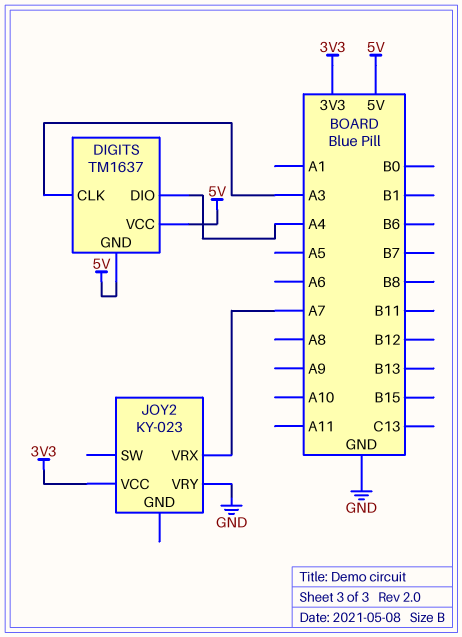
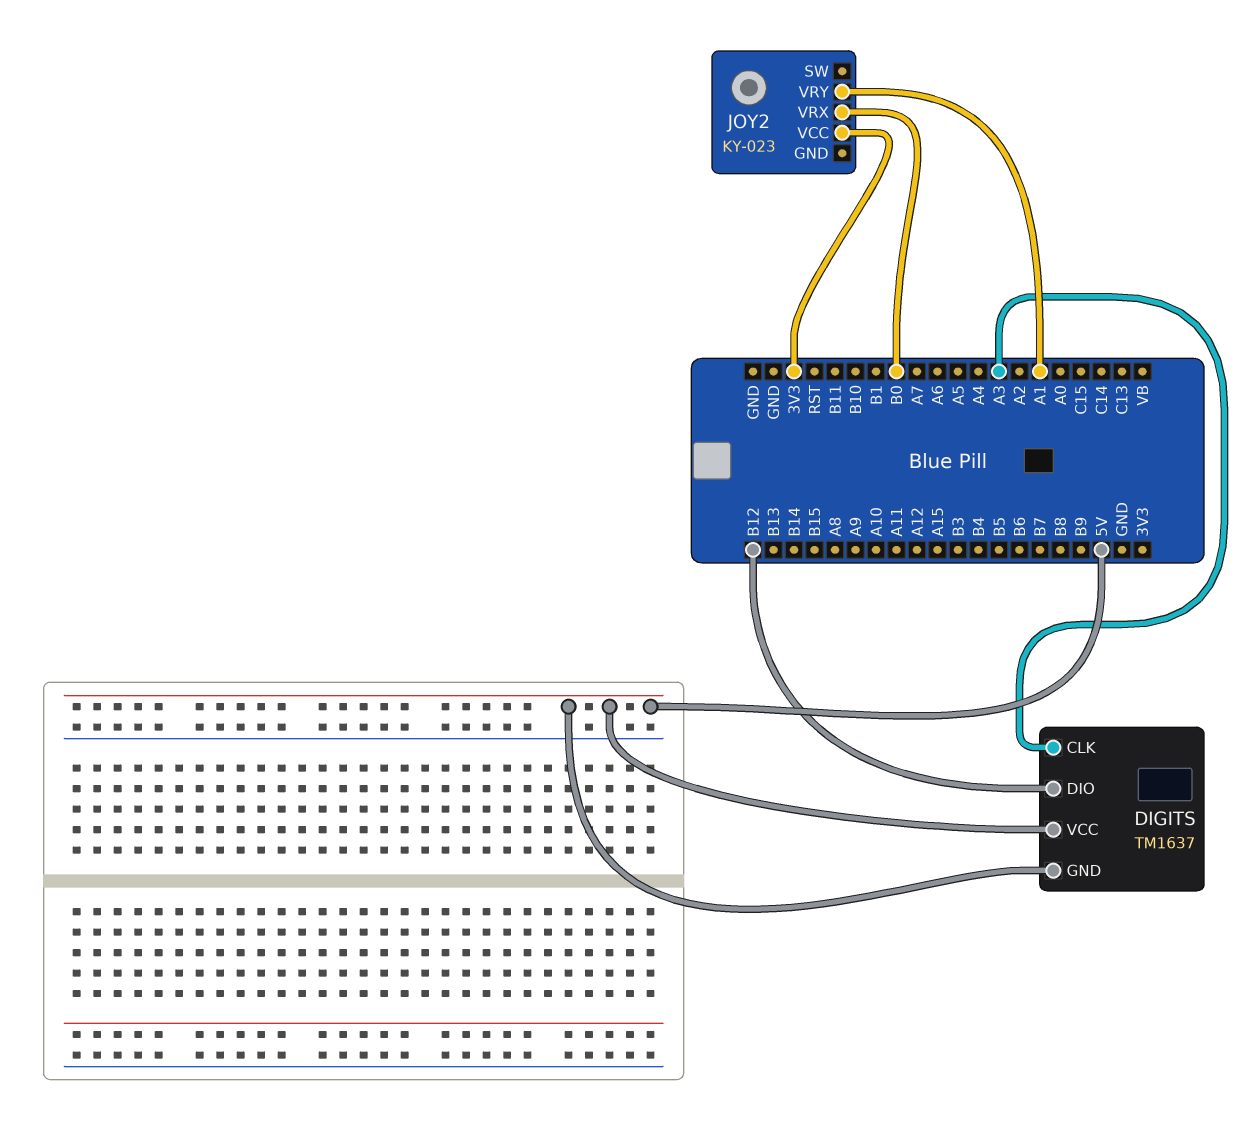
DIGITS pin DIO: A4 -> B12
JOY2 pin VRX: A7 -> B0
JOY2 pin VRY: GND -> A1

